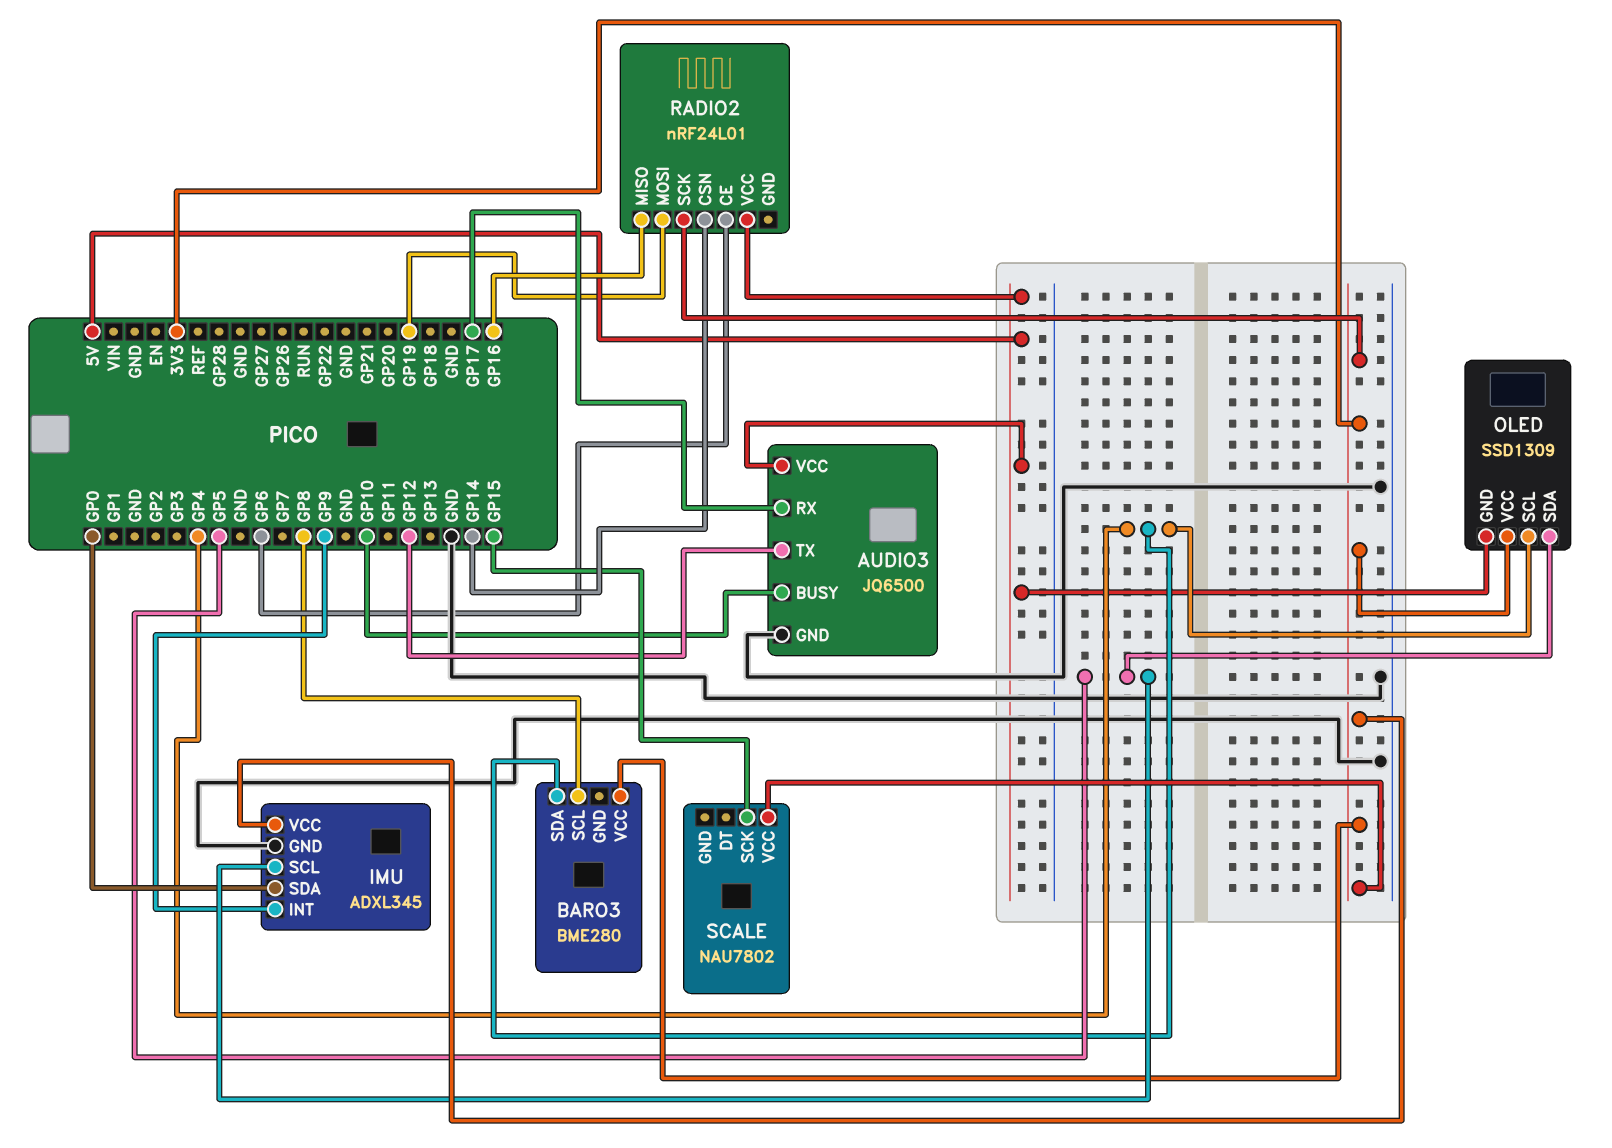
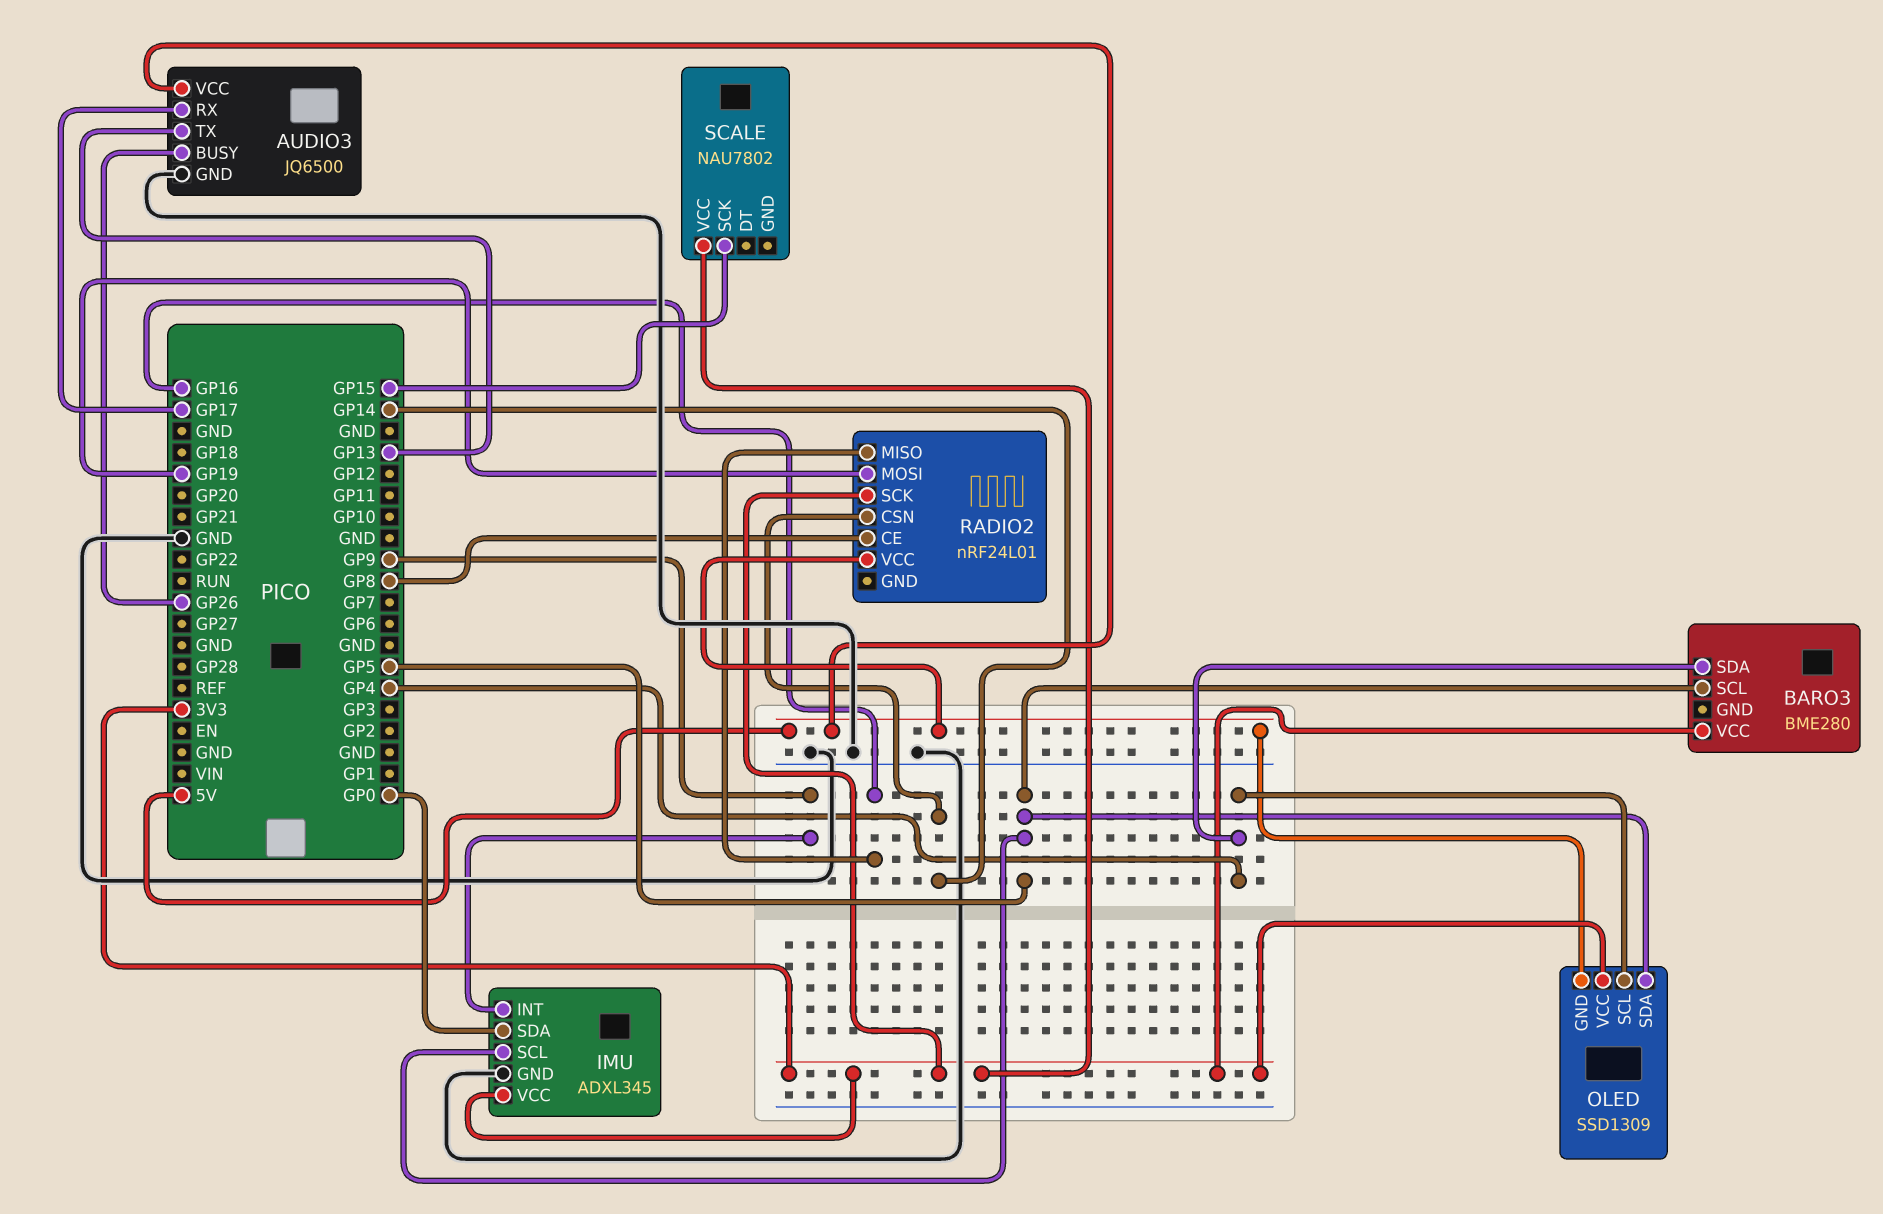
AUDIO3 pin BUSY: GP10 -> GP26
AUDIO3 pin TX: GP12 -> GP13
BARO3 pin SCL: GP8 -> GP5
RADIO2 pin CE: GP6 -> GP8

